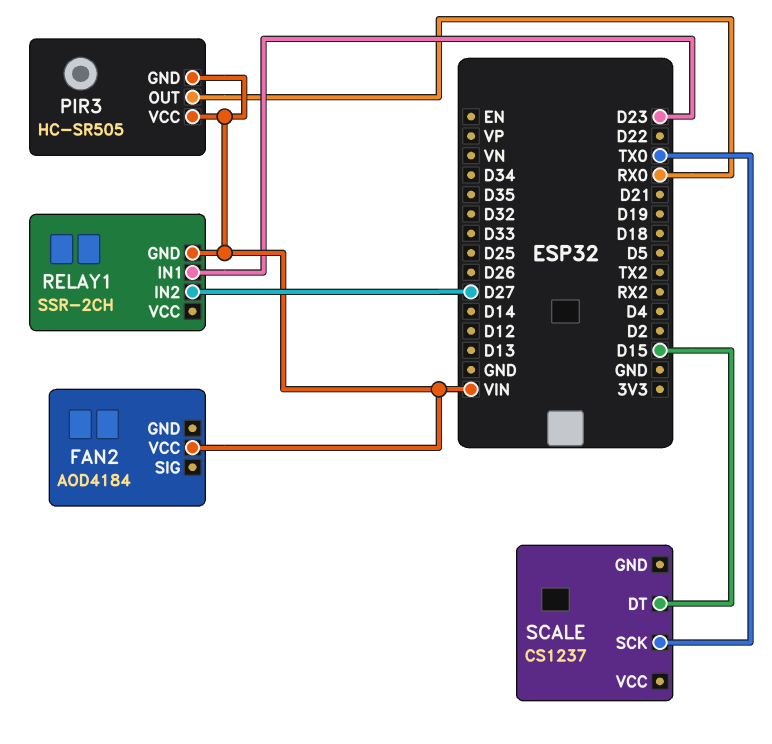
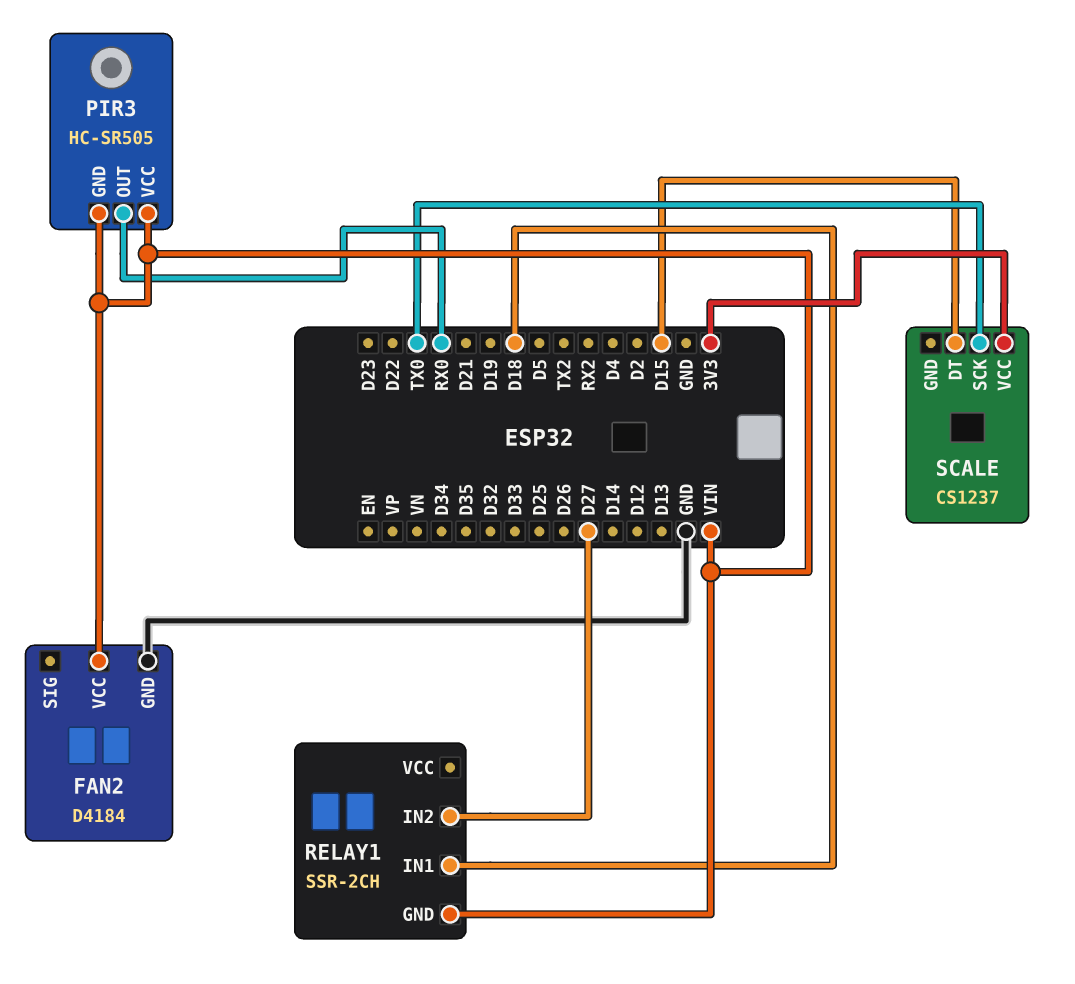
FAN2: AOD4184 -> D4184
FAN2 pin GND: none -> GND
RELAY1 pin IN1: D23 -> D18
SCALE pin VCC: none -> 3V3

